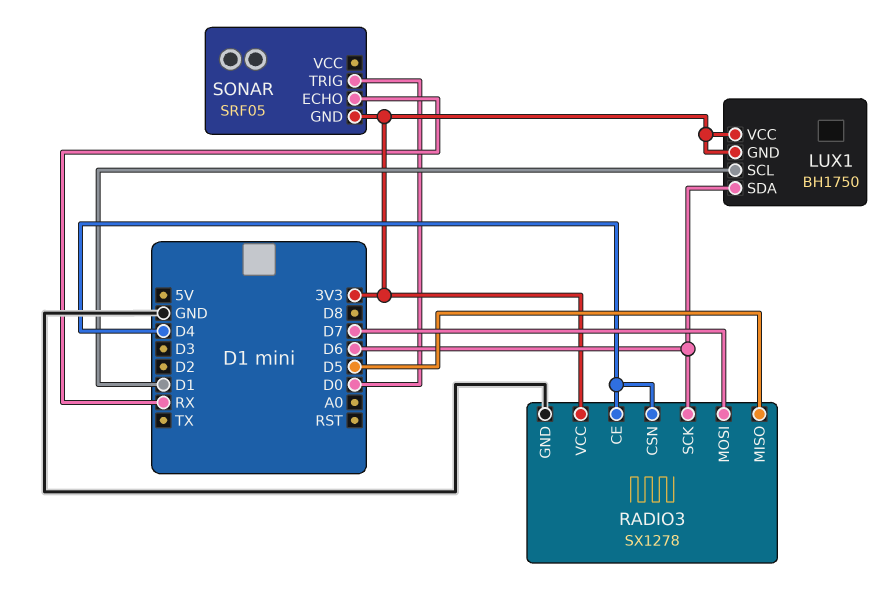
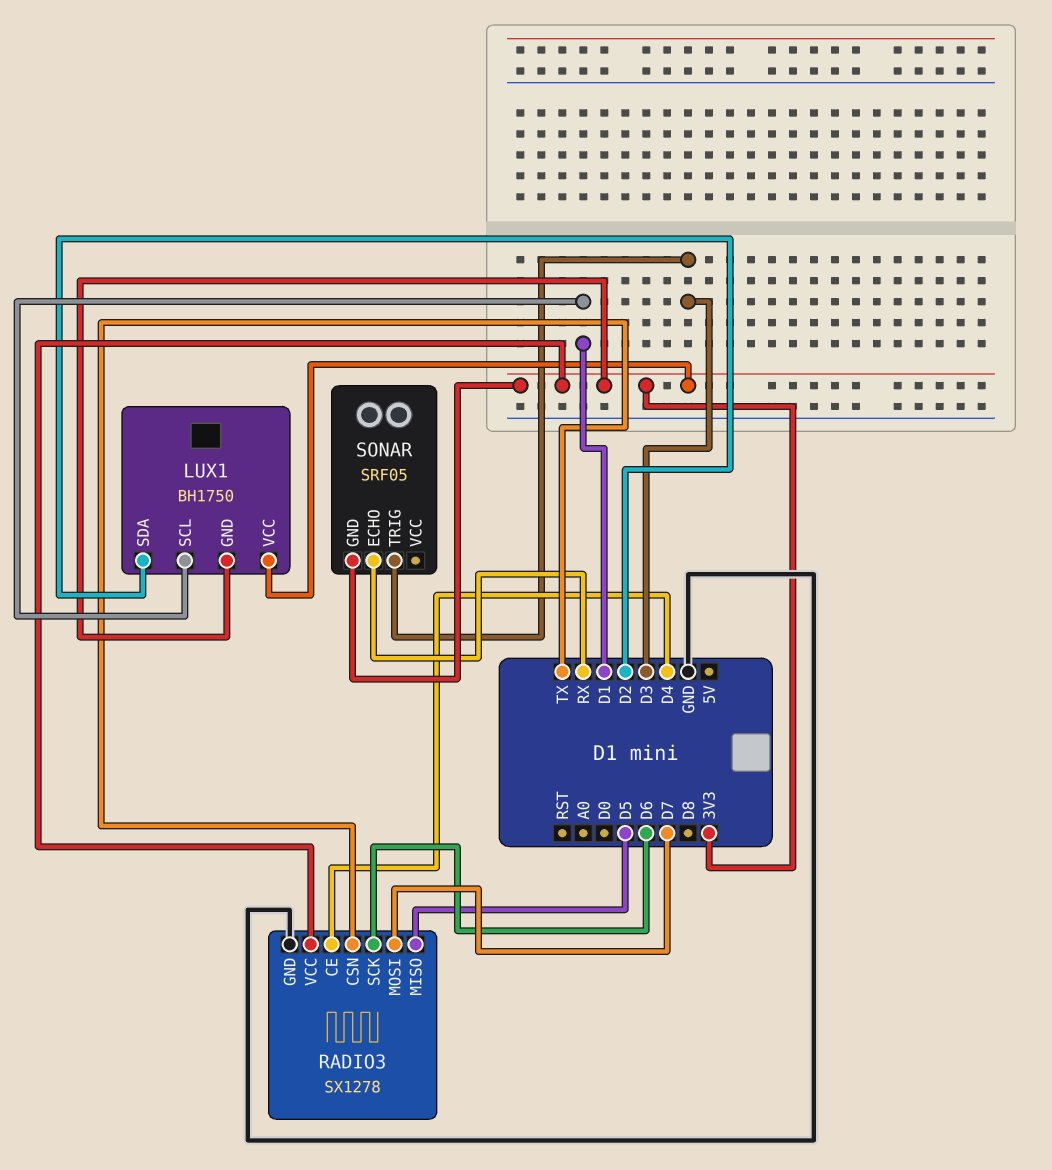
LUX1 pin SDA: D6 -> D2
RADIO3 pin CSN: D4 -> TX
SONAR pin TRIG: D0 -> D3

